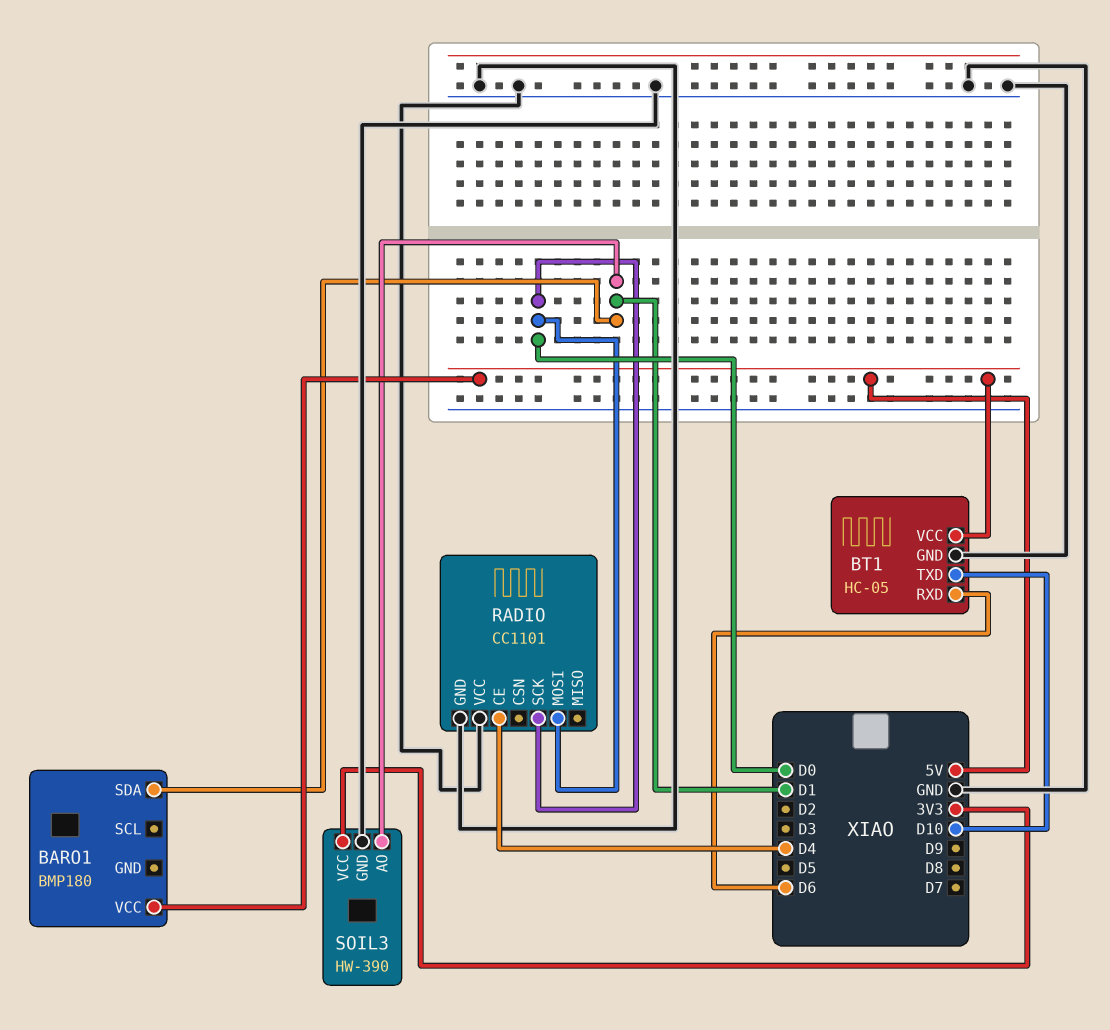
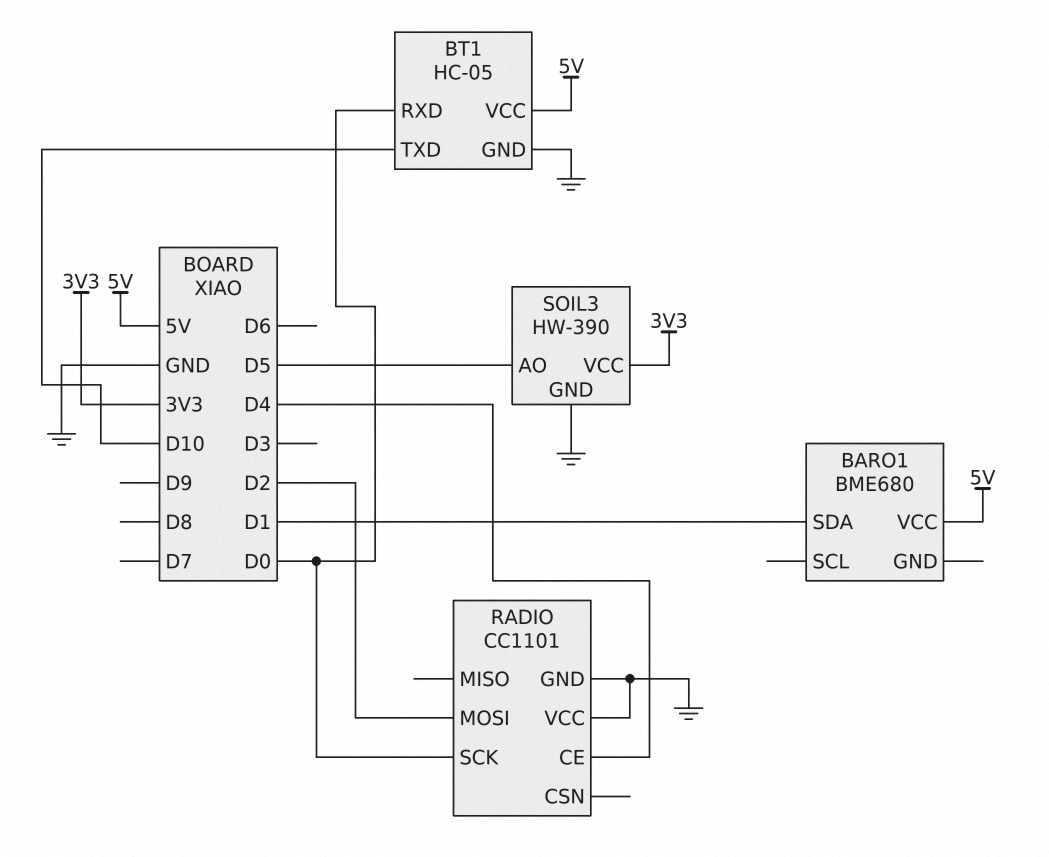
BARO1: BMP180 -> BME680
BT1 pin RXD: D6 -> D0
RADIO pin MOSI: D0 -> D2
SOIL3 pin AO: D1 -> D5

